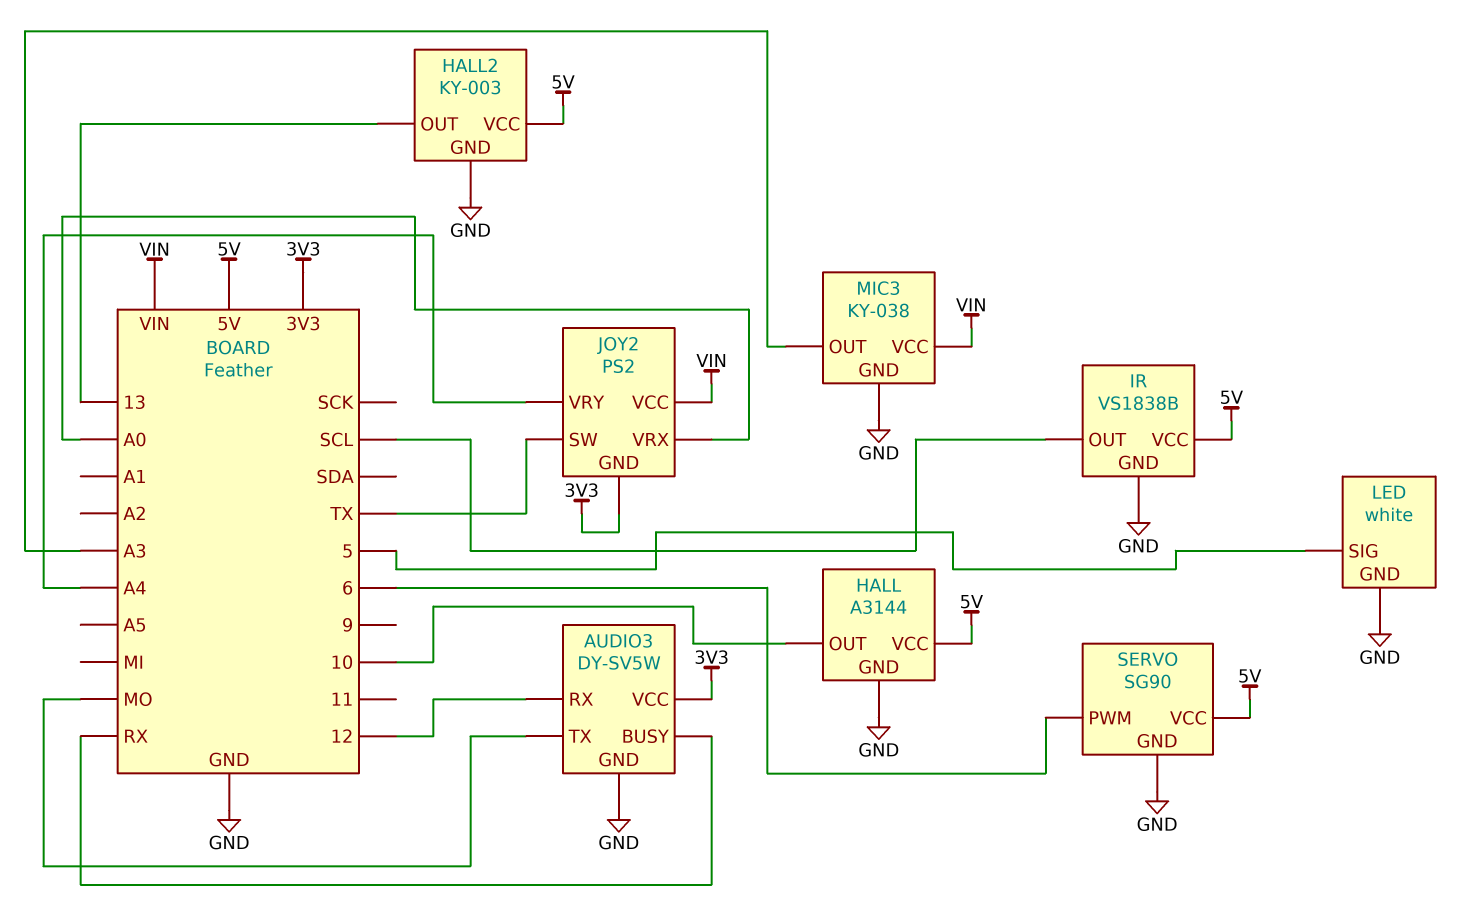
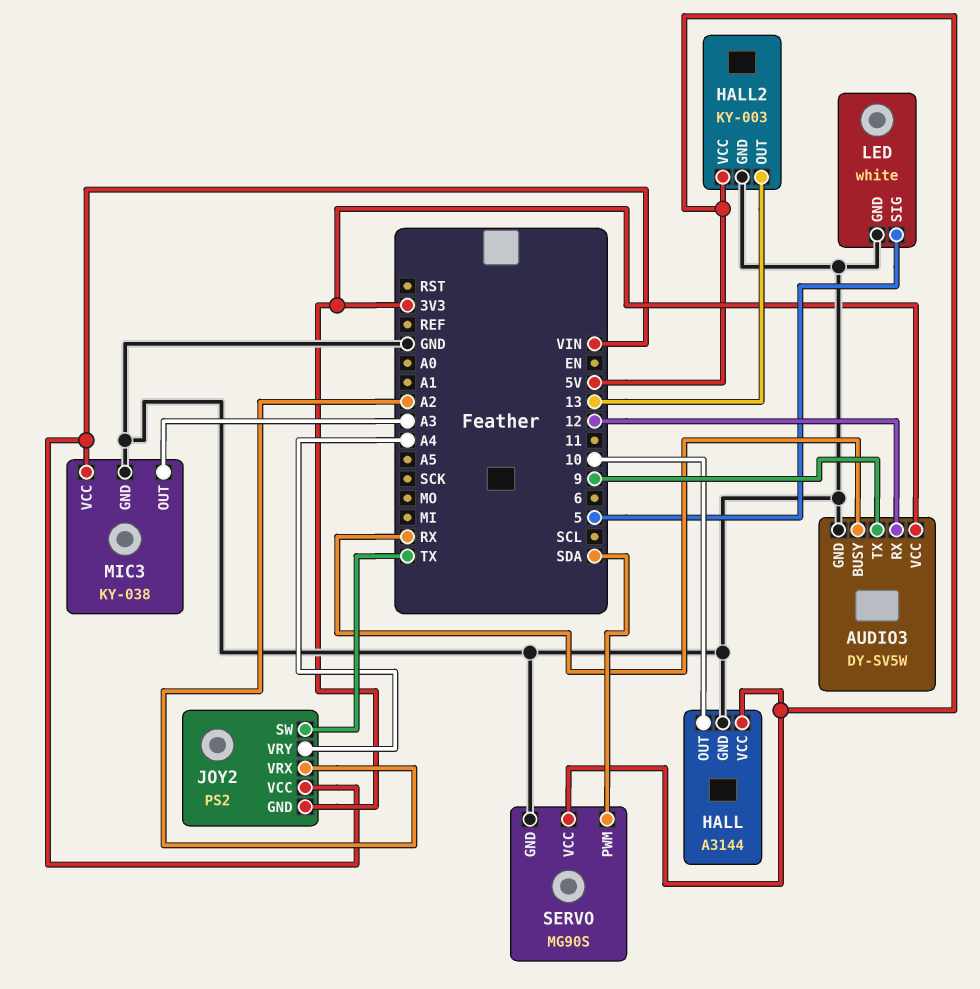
AUDIO3 pin TX: MO -> 9
IR: VS1838B -> none
IR pin GND: GND -> none
IR pin OUT: SCL -> none
IR pin VCC: 5V -> none
JOY2 pin VRX: A0 -> A2
SERVO: SG90 -> MG90S
SERVO pin PWM: 6 -> SDA

